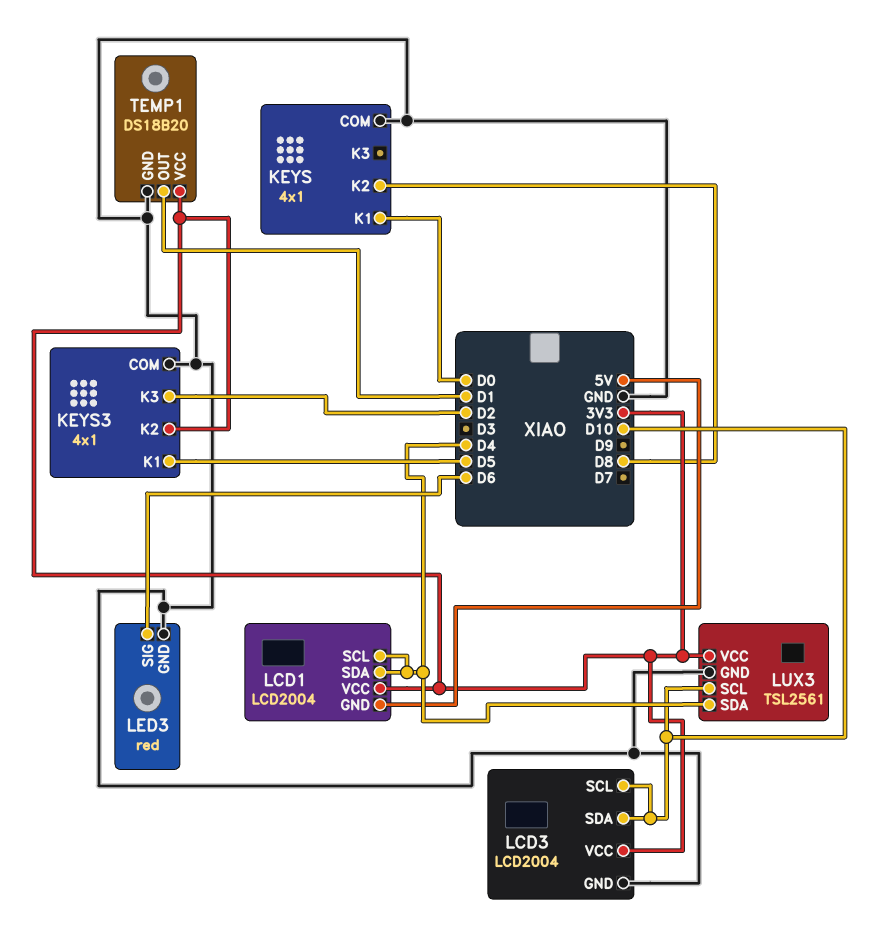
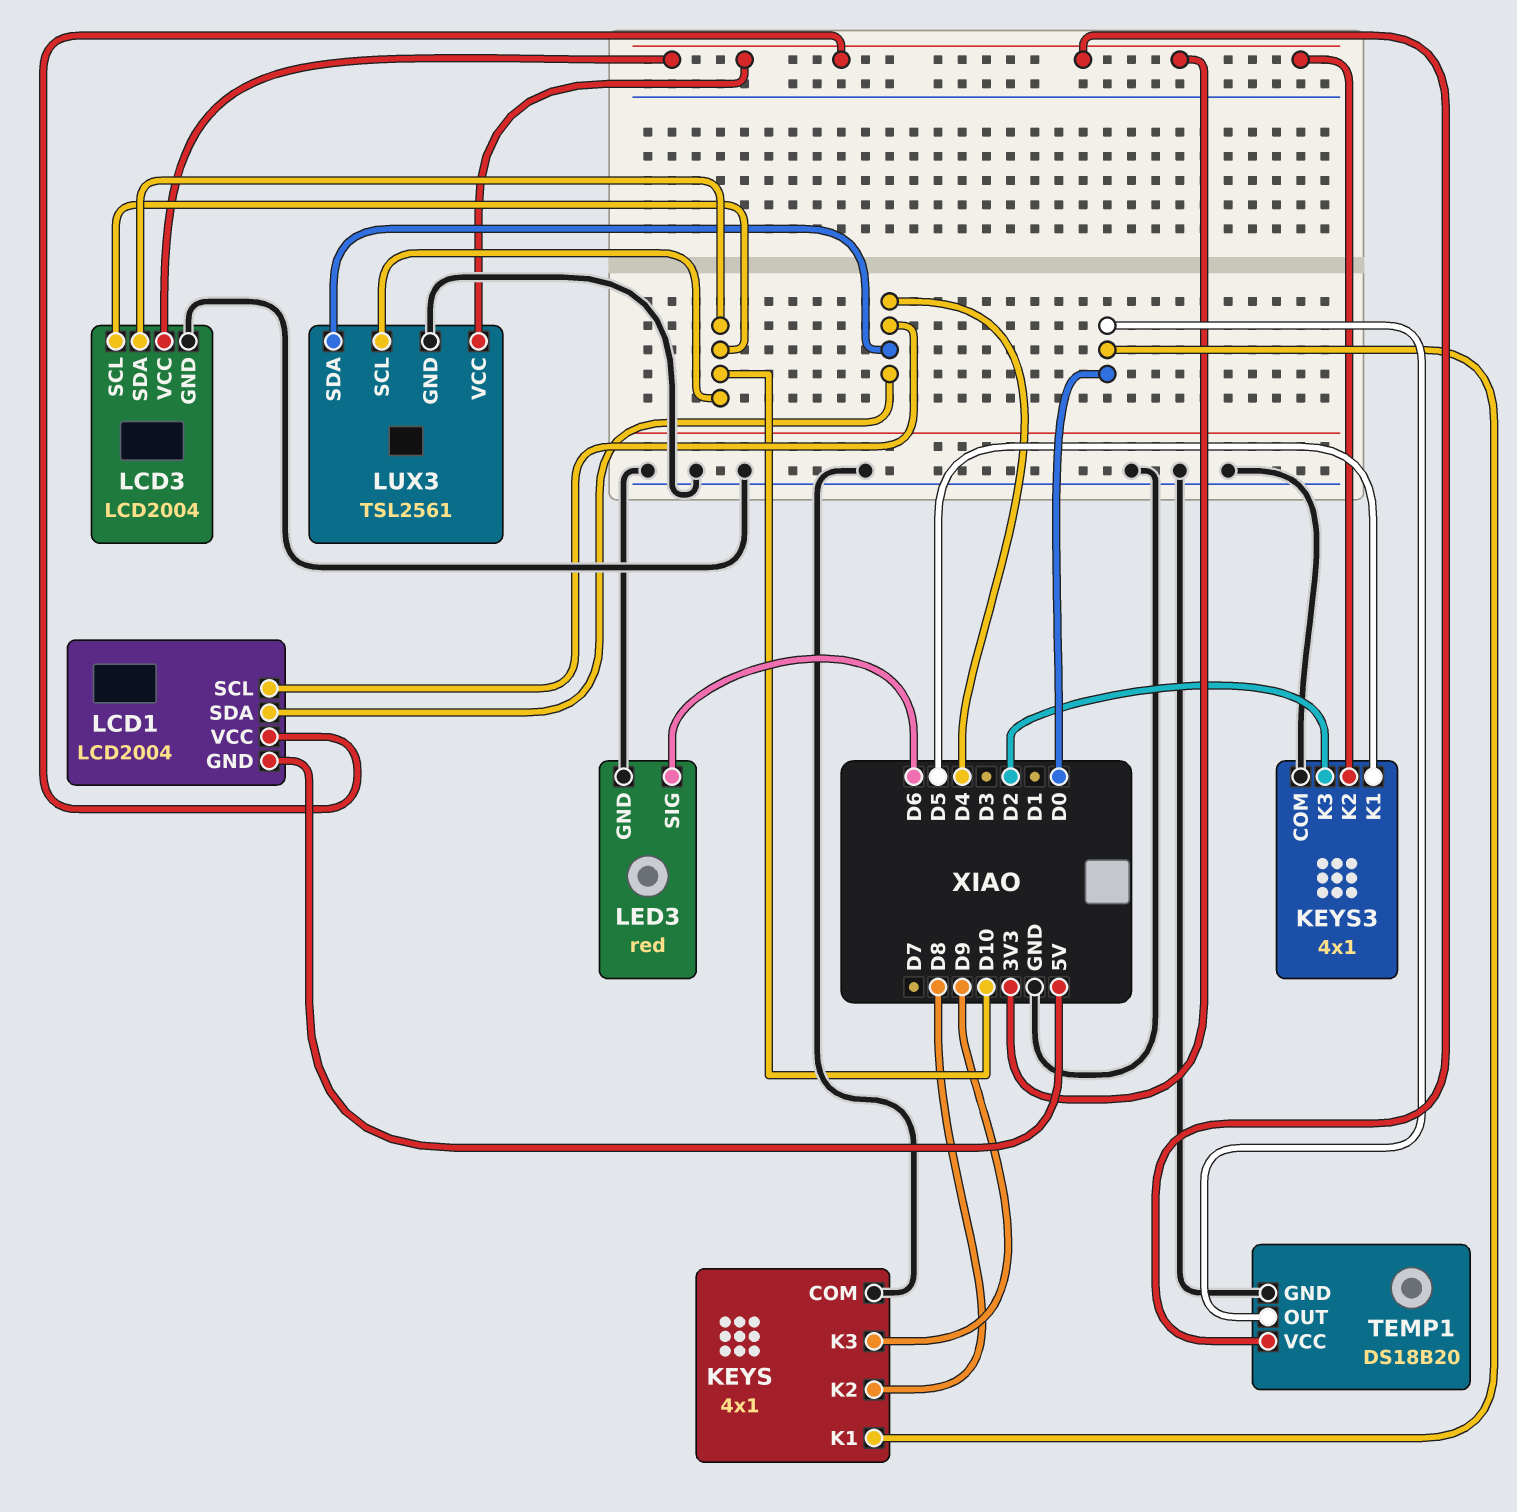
KEYS pin K3: none -> D9
TEMP1 pin OUT: D1 -> D0

